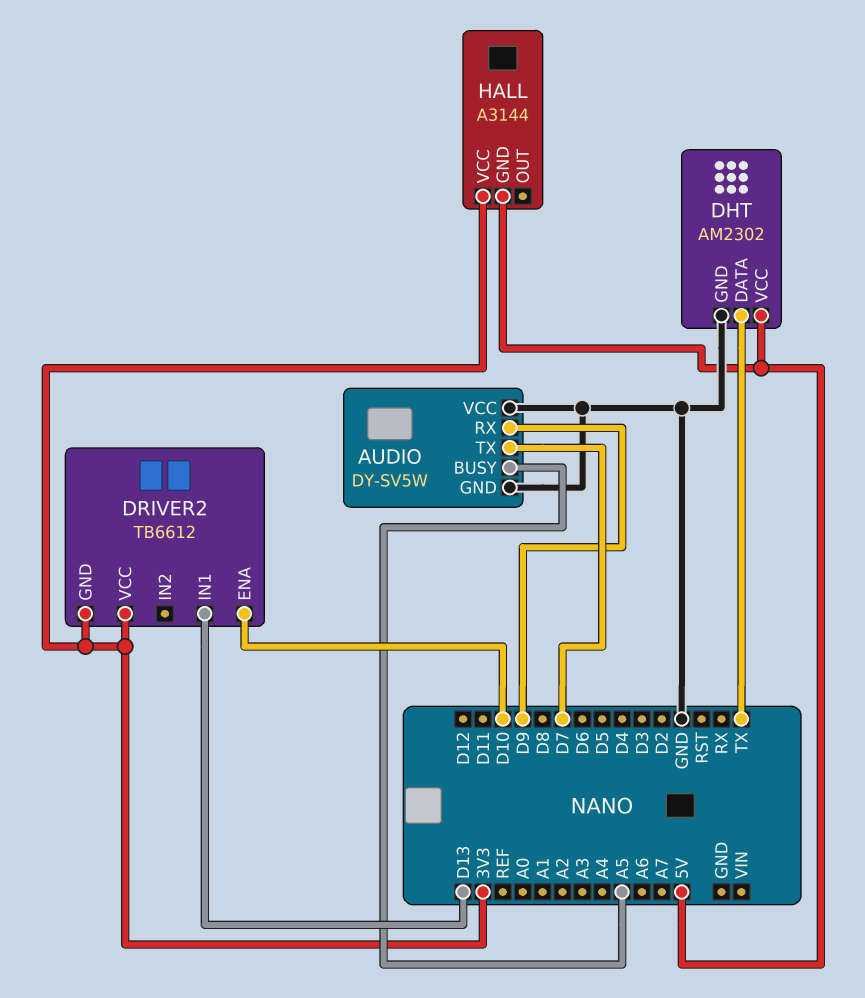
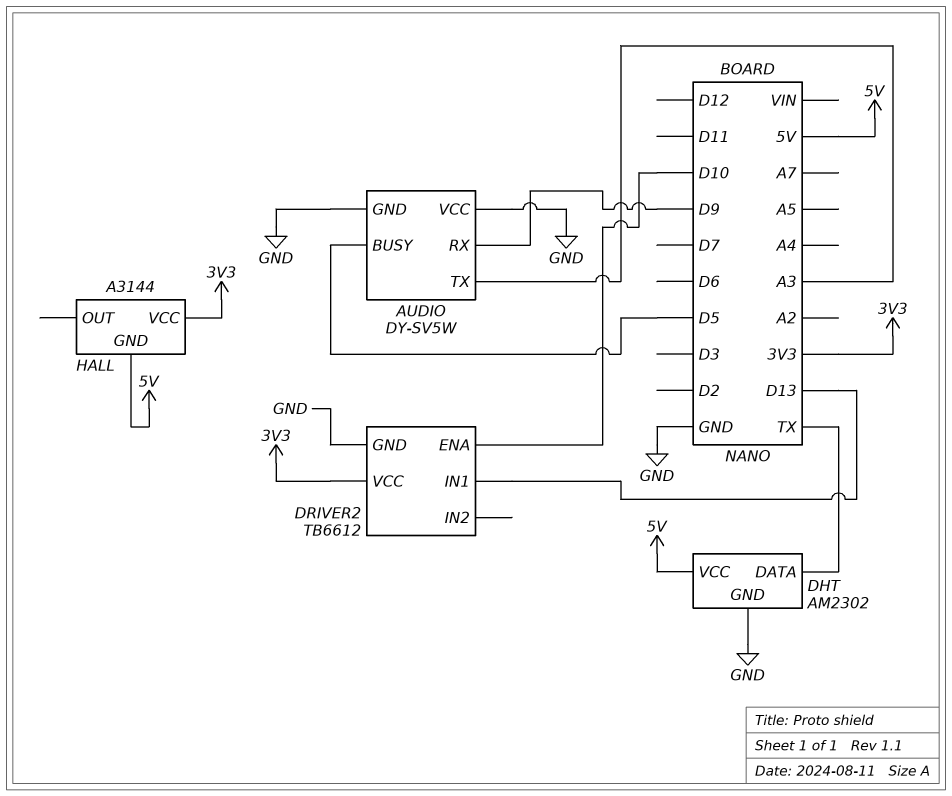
AUDIO pin BUSY: A5 -> D5
AUDIO pin TX: D7 -> A3
DRIVER2 pin GND: 3V3 -> GND

